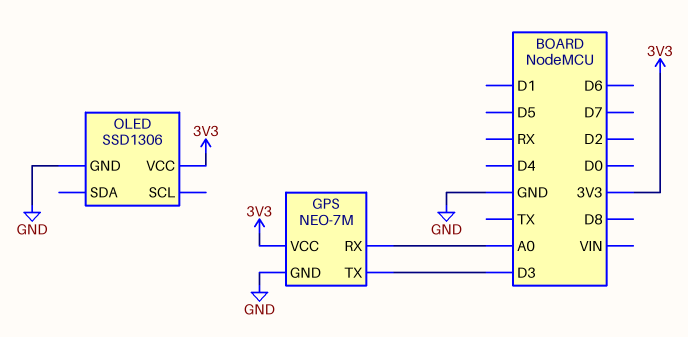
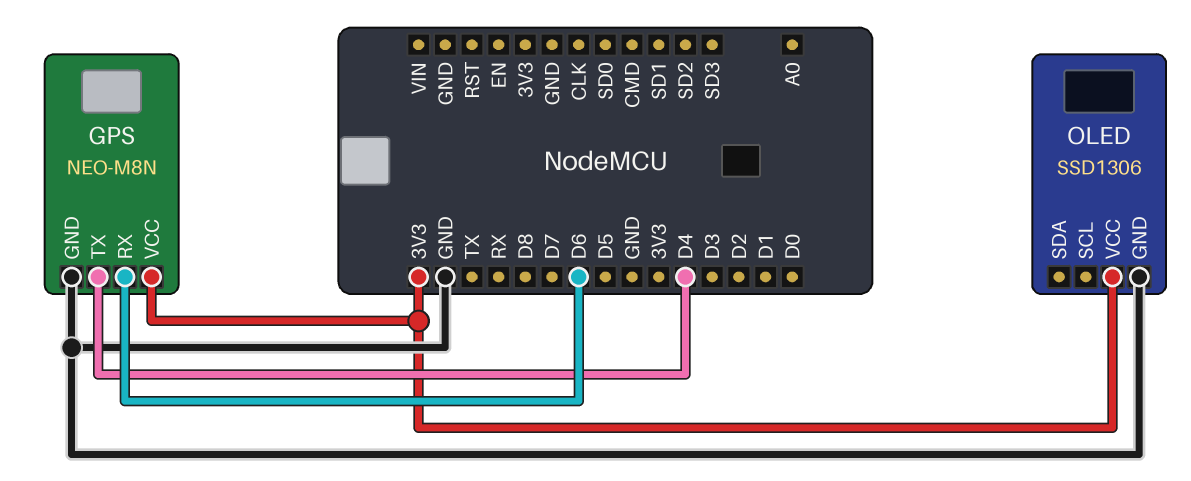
GPS: NEO-7M -> NEO-M8N
GPS pin RX: A0 -> D6
GPS pin TX: D3 -> D4

